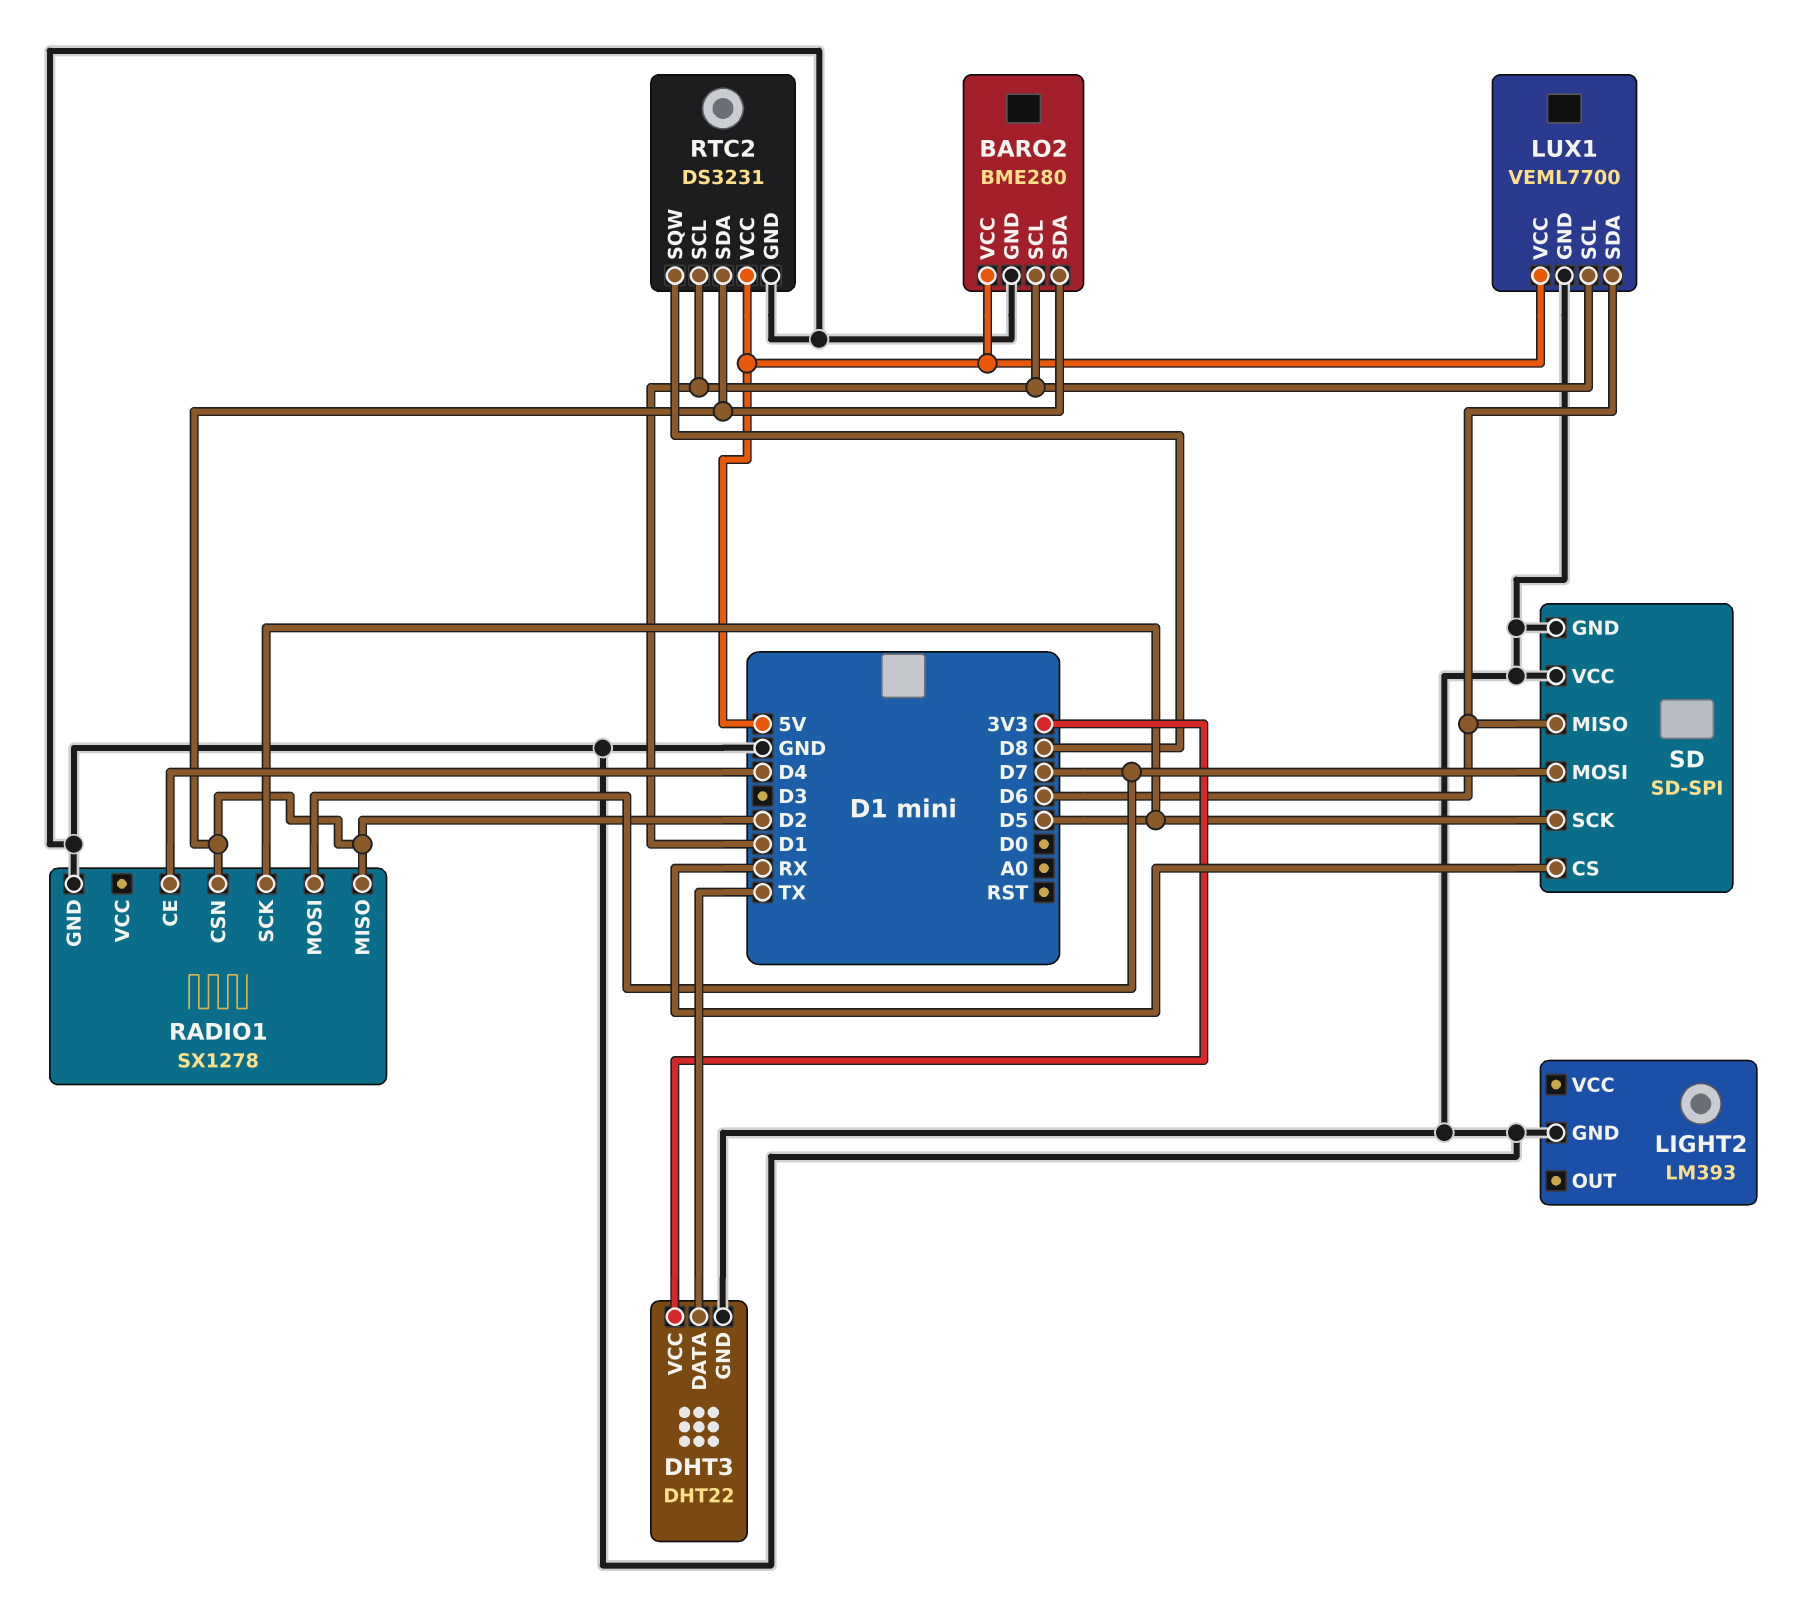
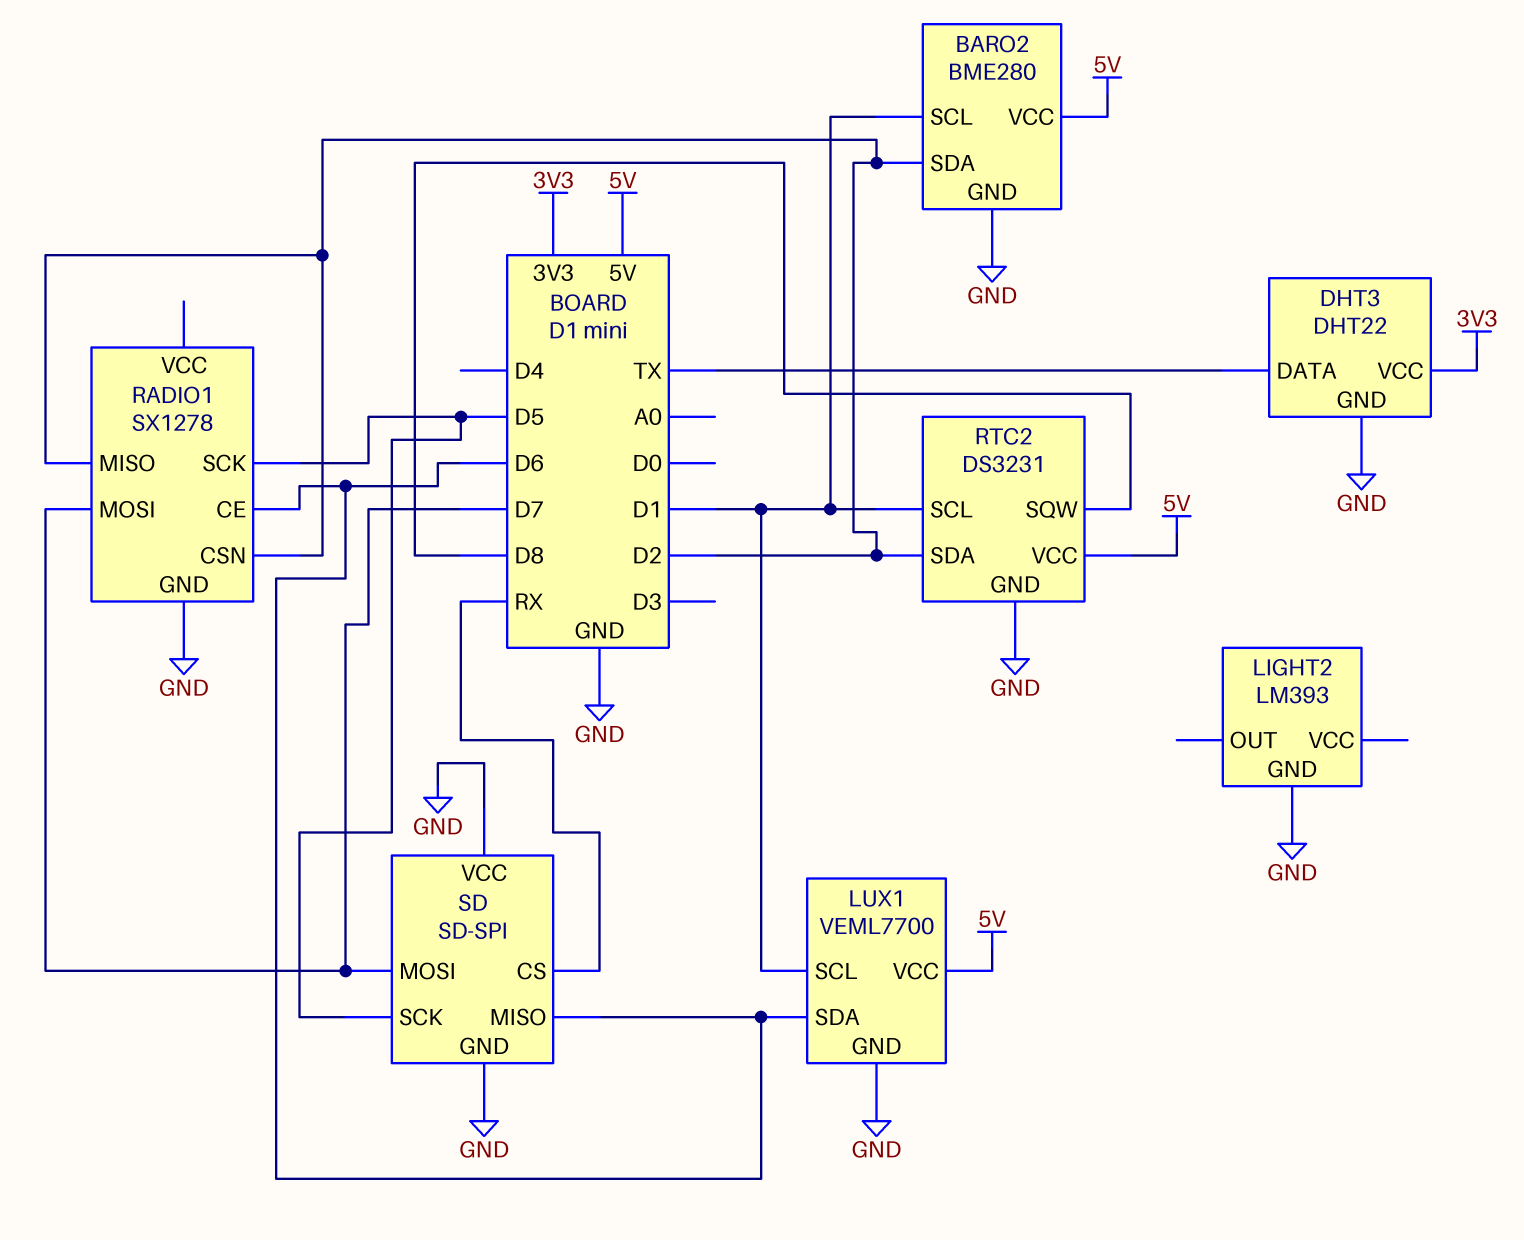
RADIO1 pin CE: D4 -> D6

